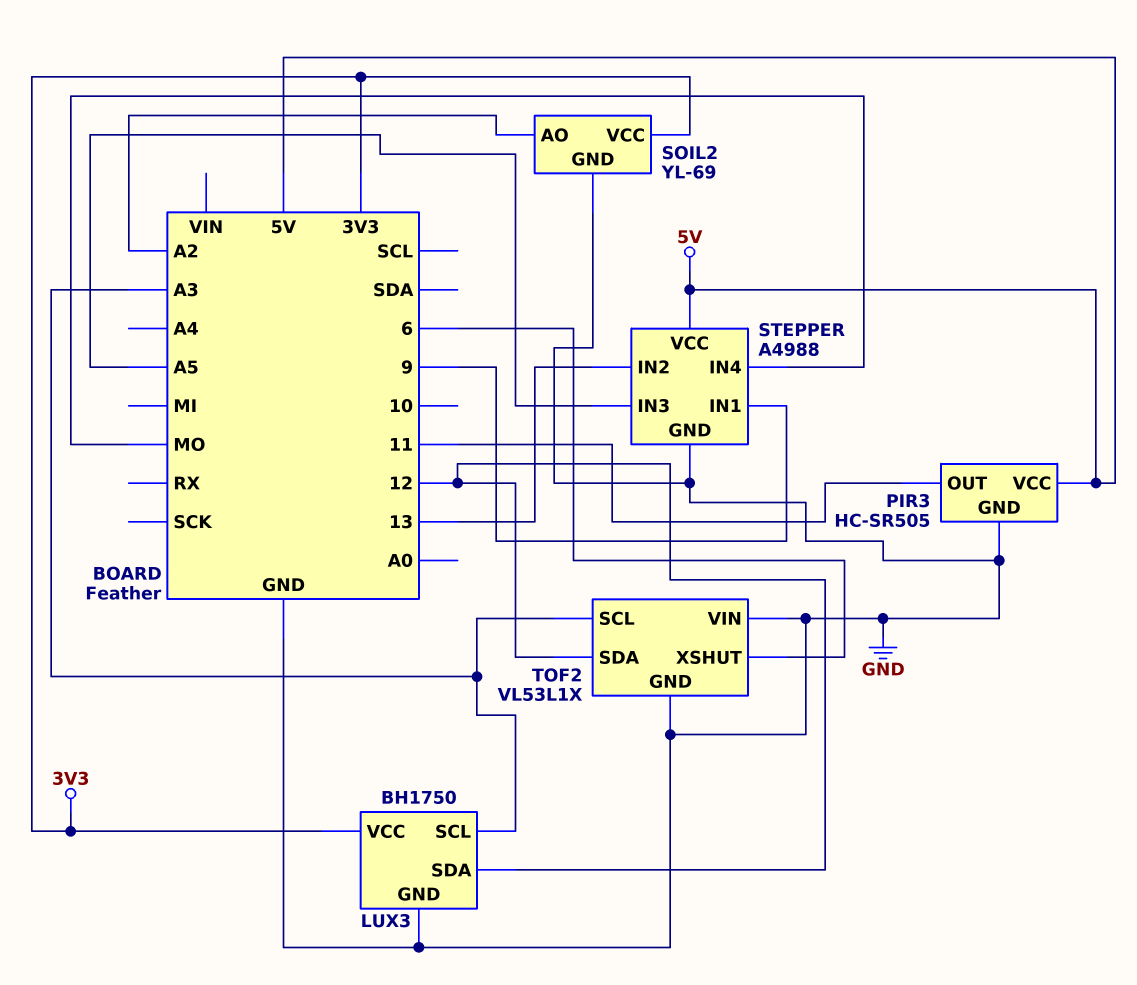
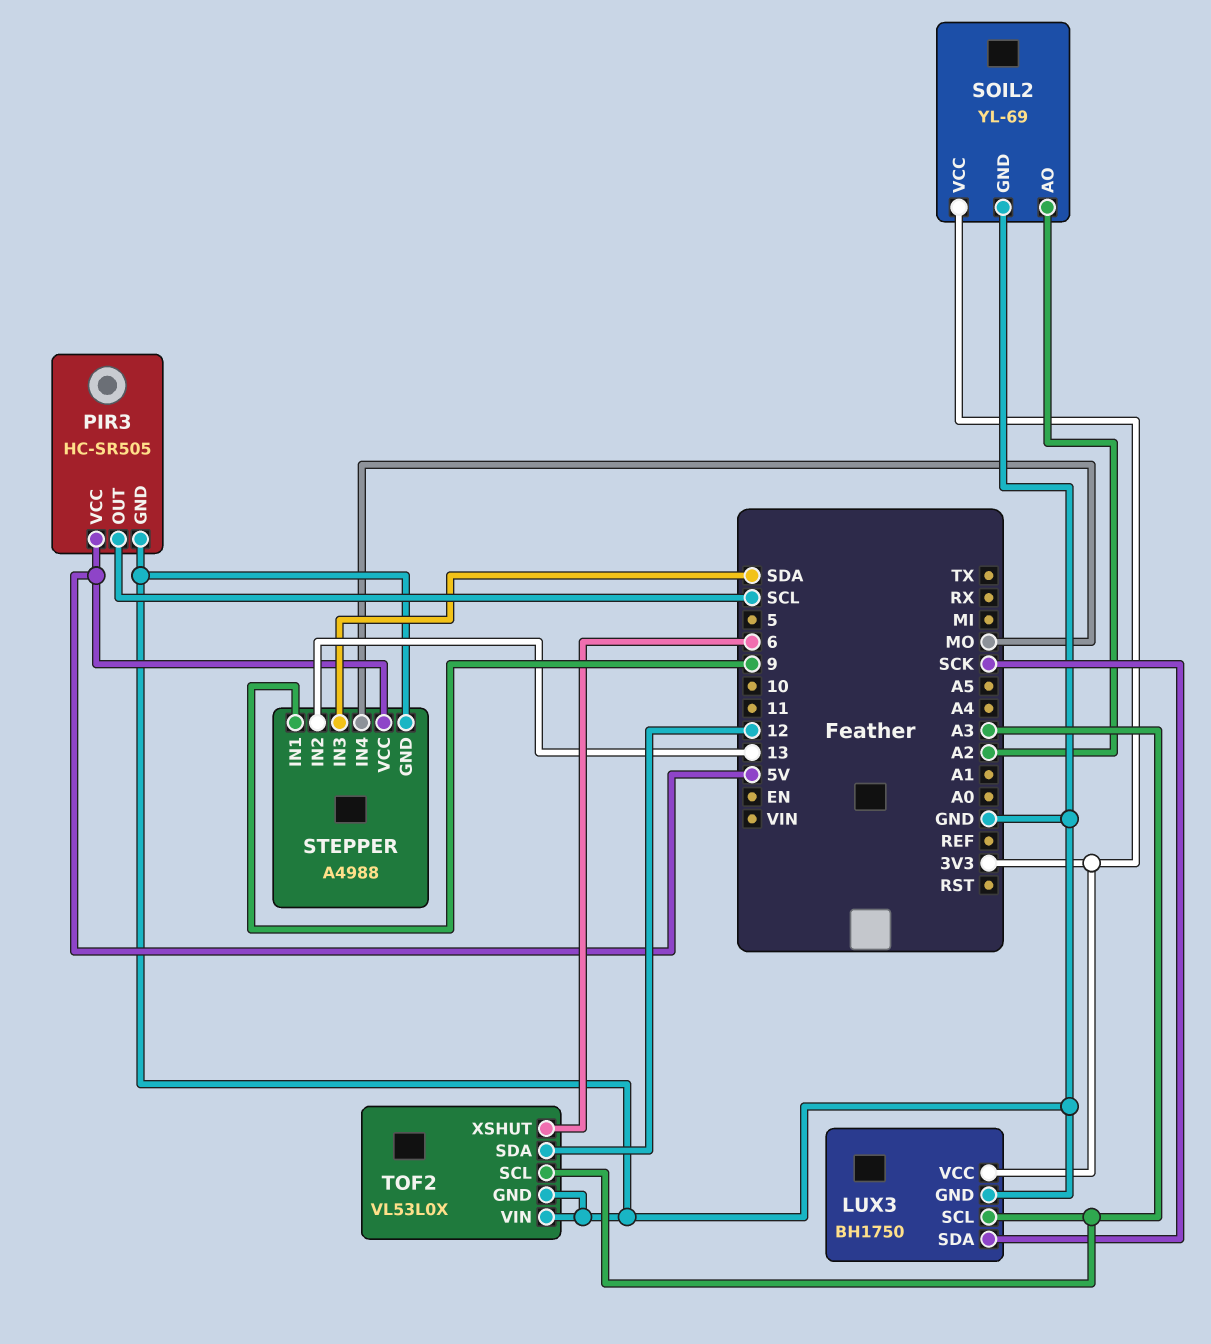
LUX3 pin SDA: 12 -> SCK
PIR3 pin OUT: 11 -> SCL
STEPPER pin IN3: A5 -> SDA
TOF2: VL53L1X -> VL53L0X

